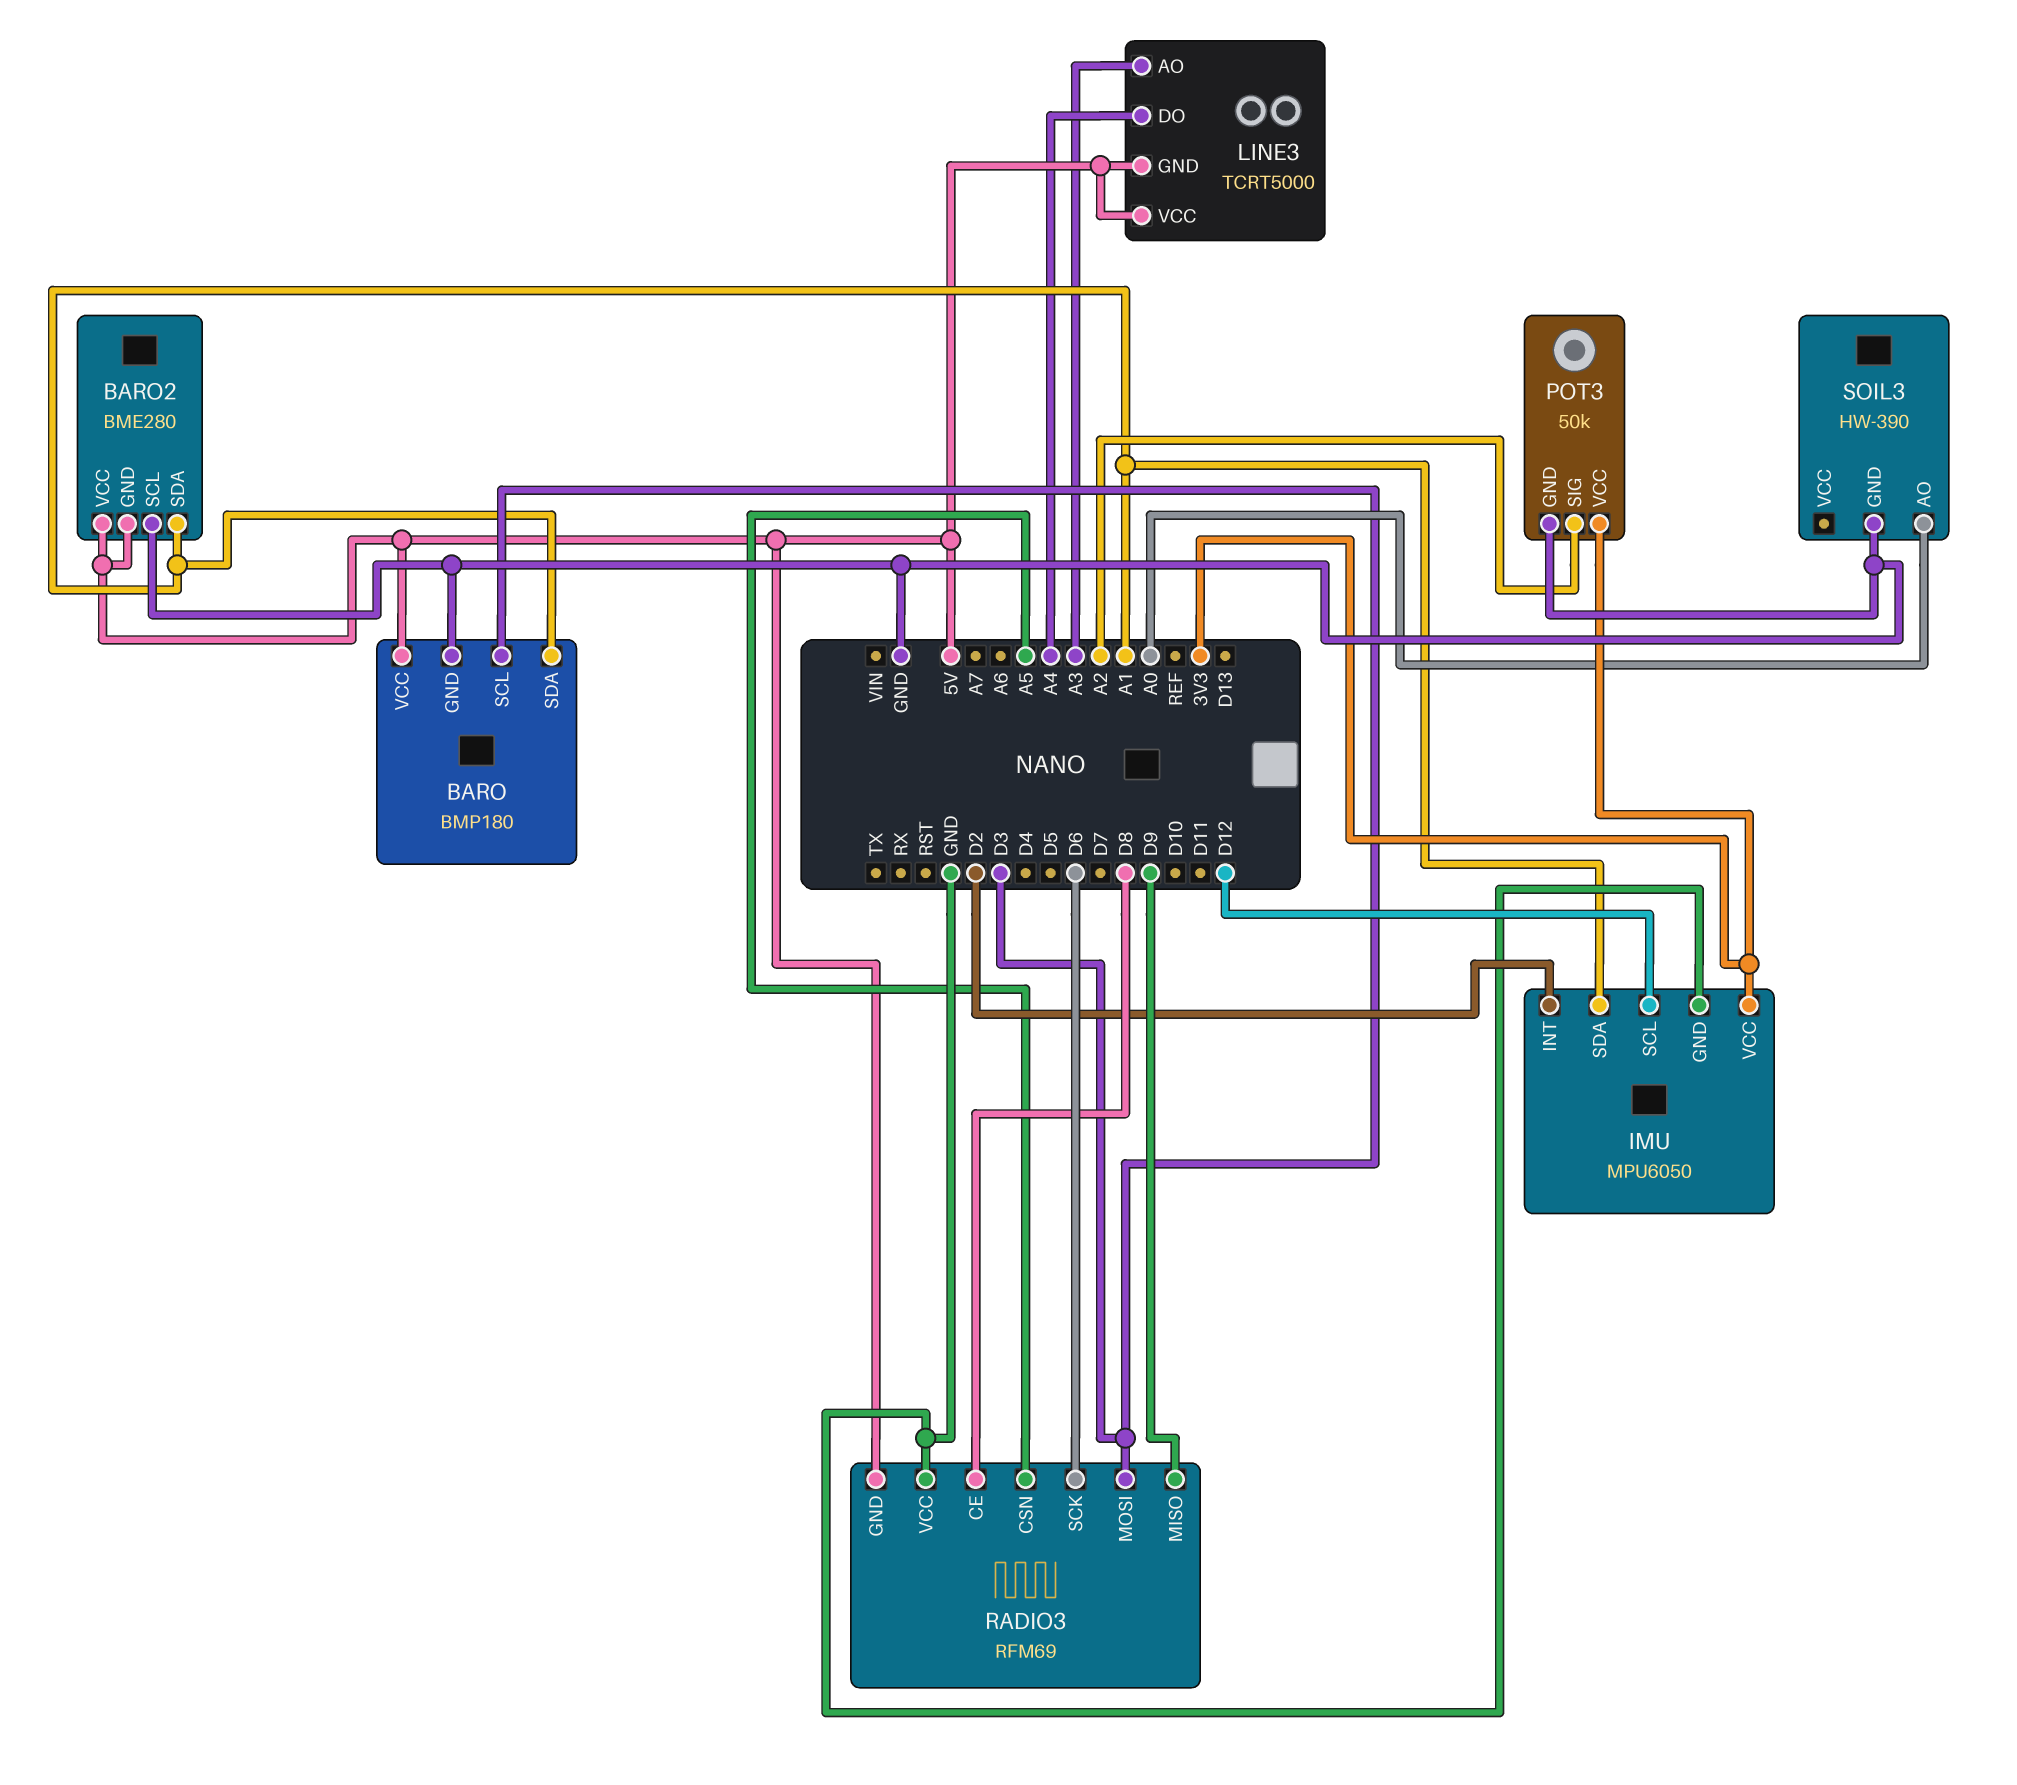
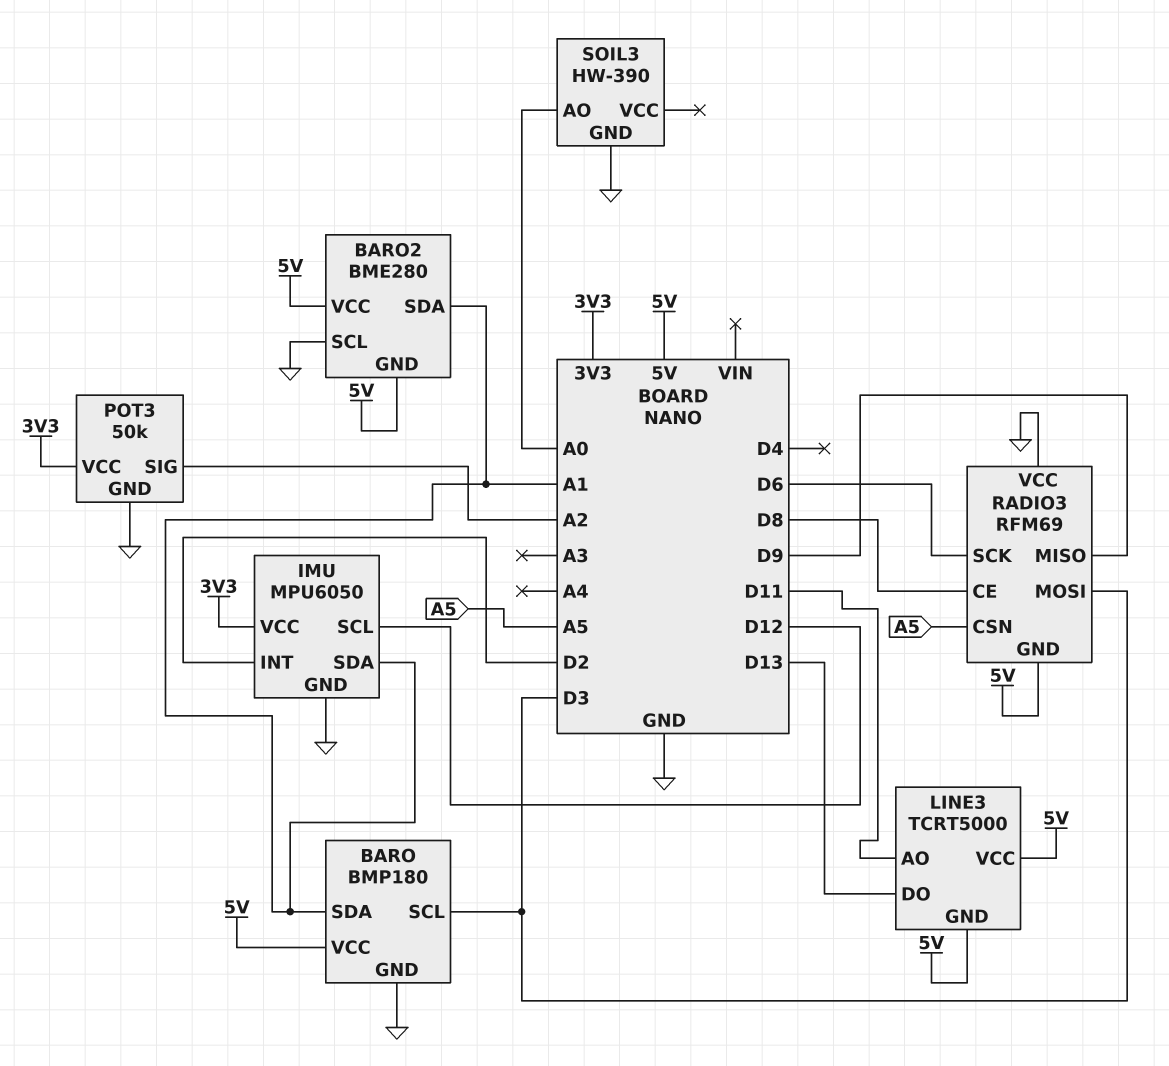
LINE3 pin AO: A3 -> D11
LINE3 pin DO: A4 -> D13

